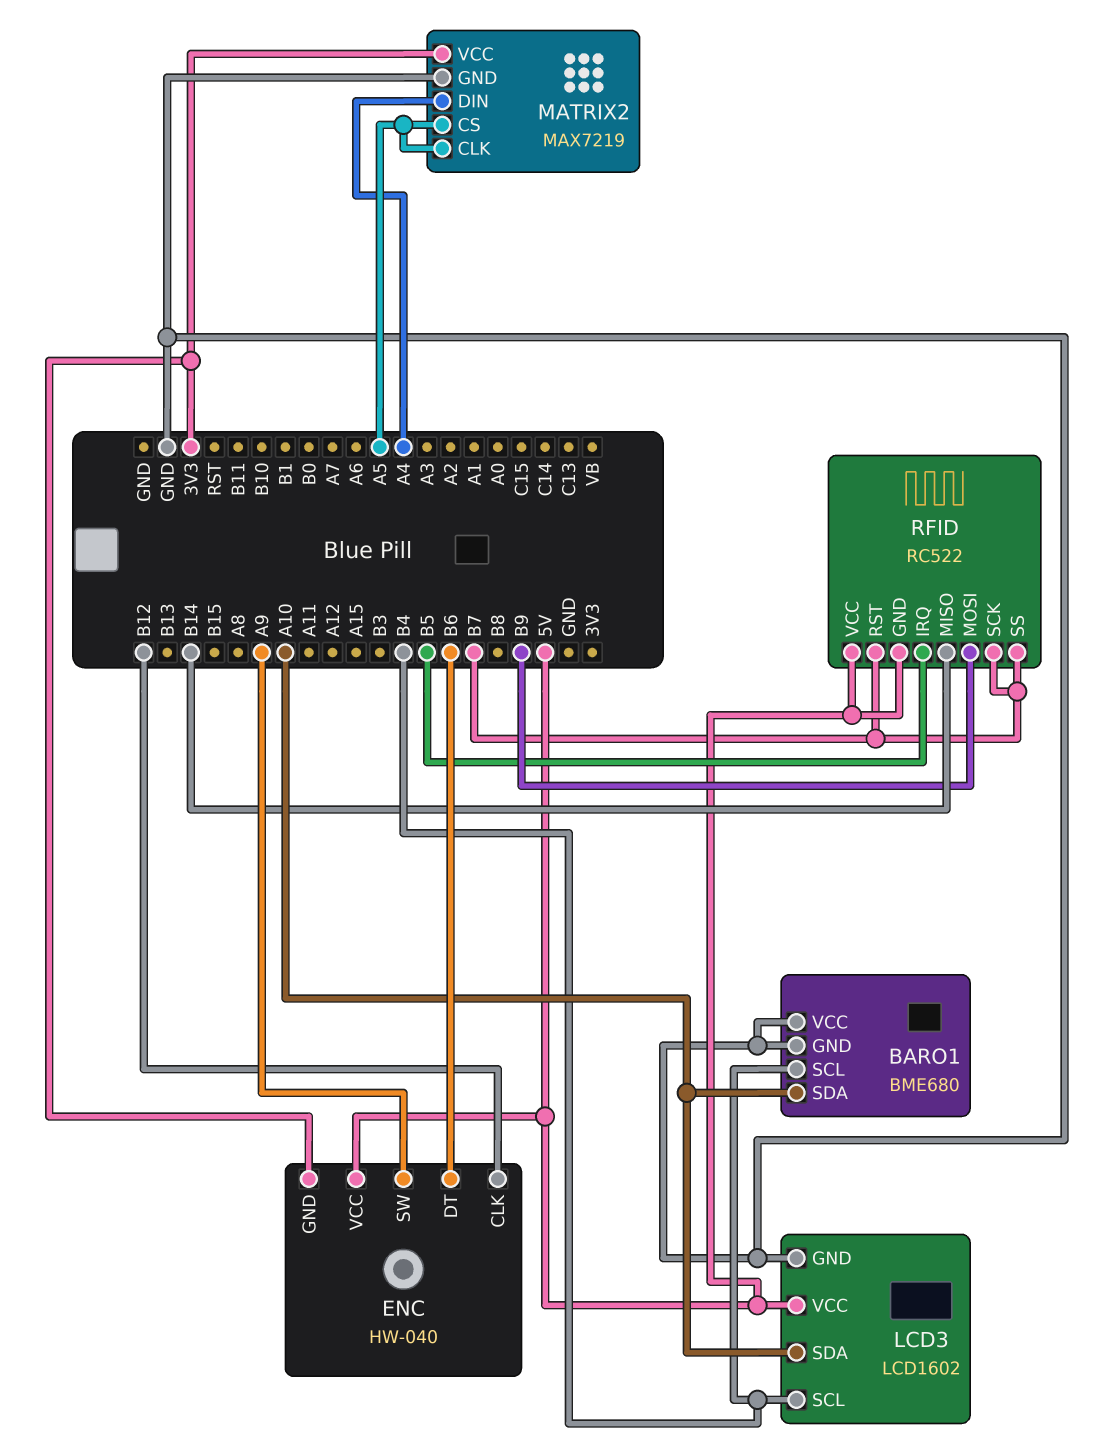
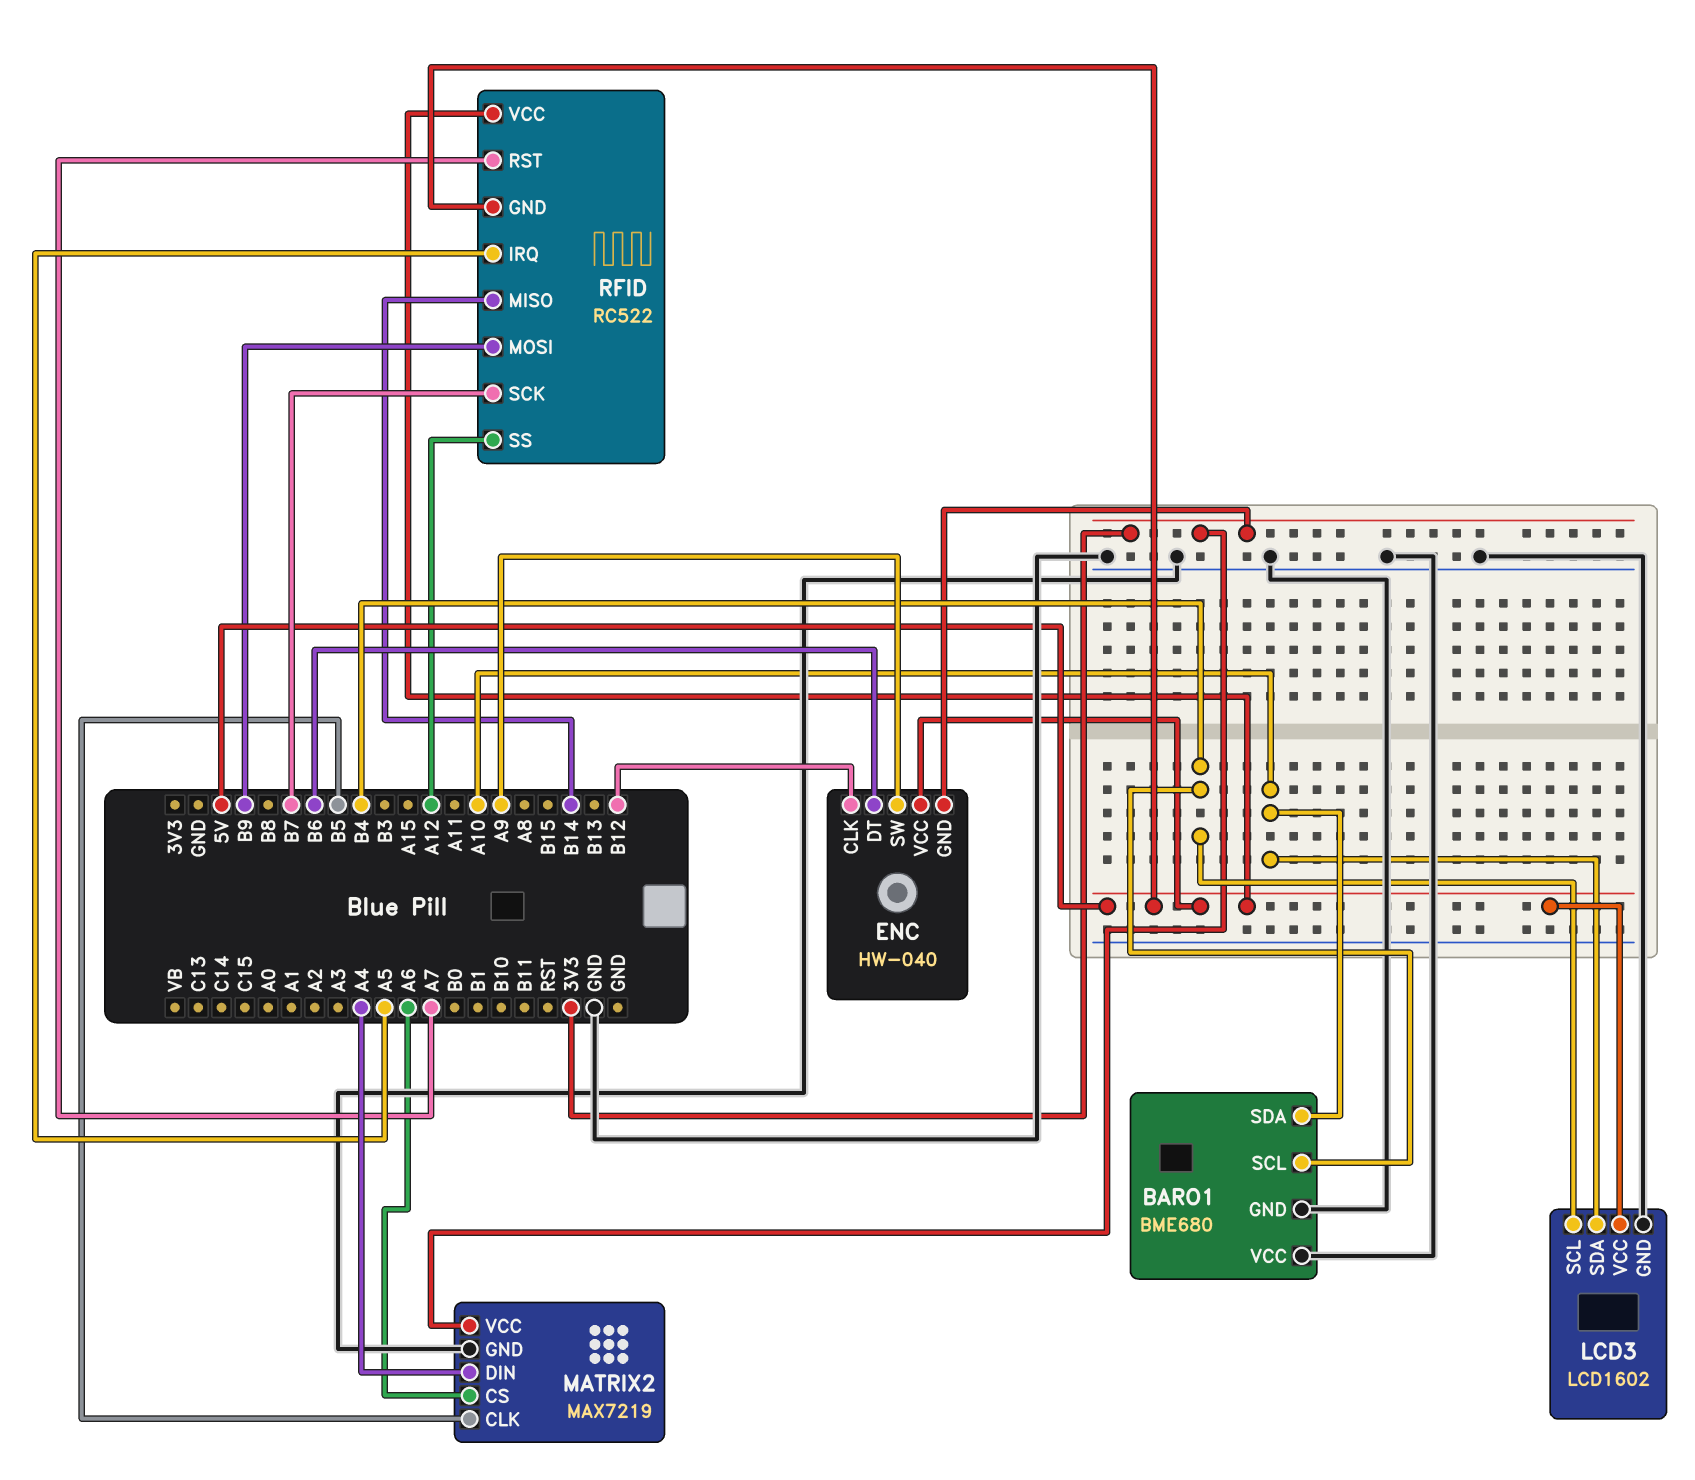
MATRIX2 pin CLK: A5 -> B5
MATRIX2 pin CS: A5 -> A6
RFID pin IRQ: B5 -> A5
RFID pin RST: B7 -> A7
RFID pin SS: B7 -> A12

